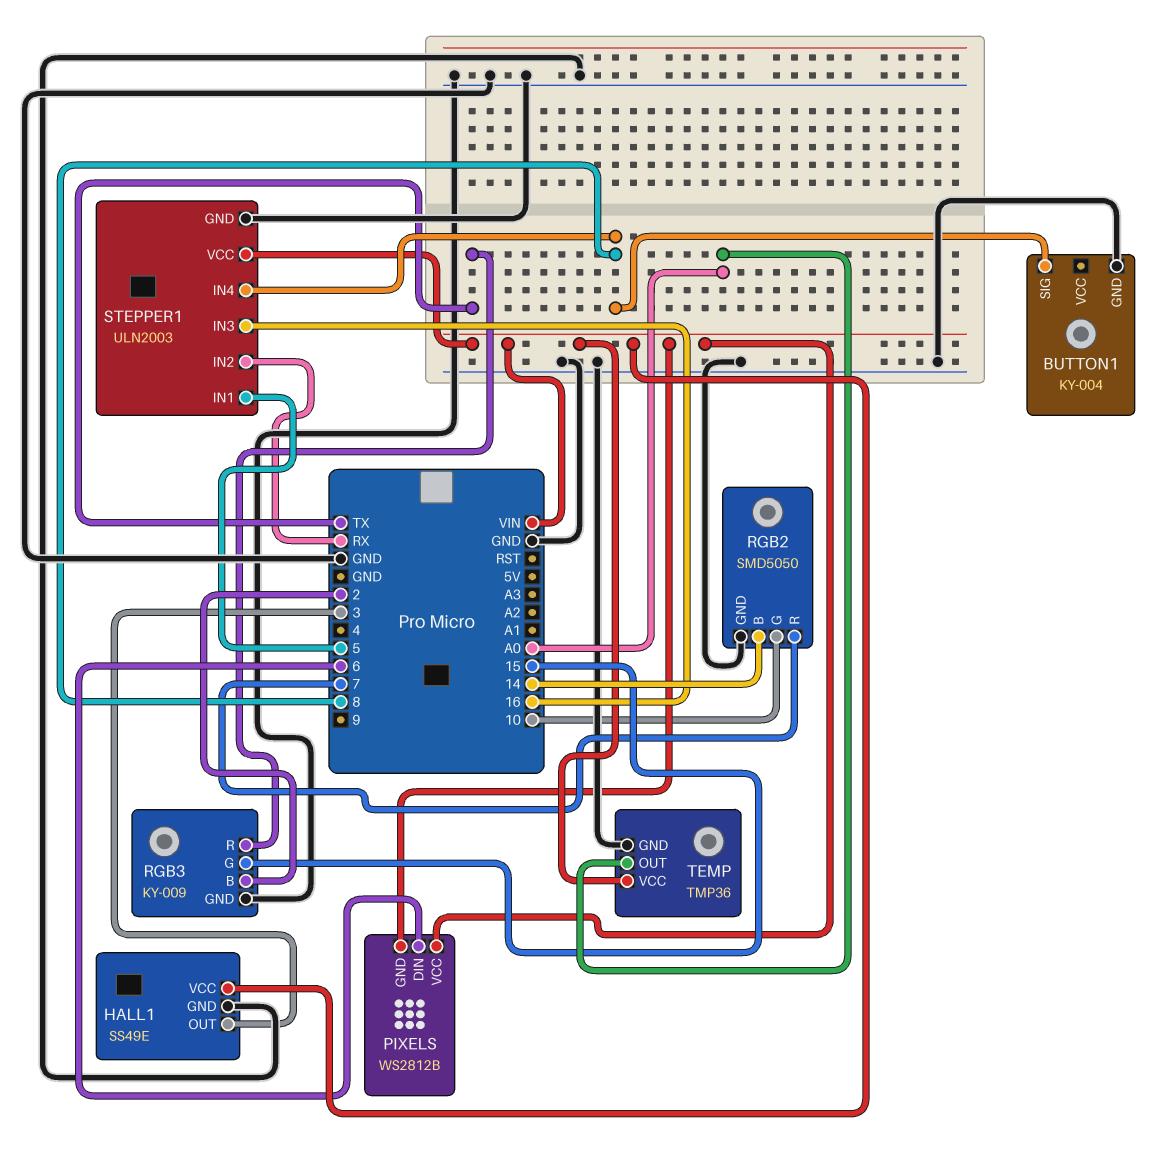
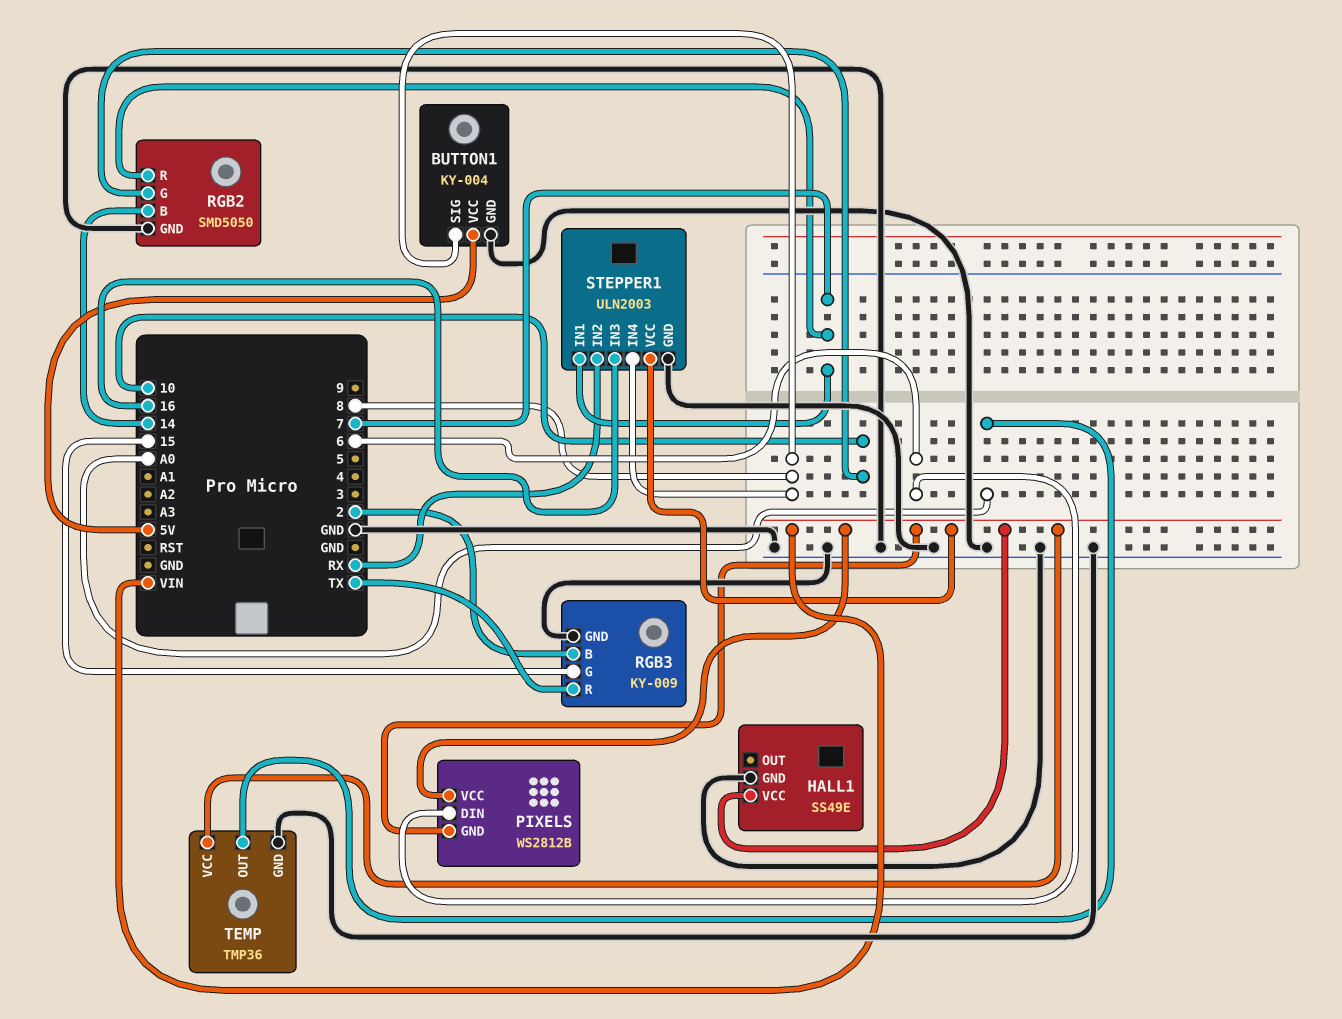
BUTTON1 pin VCC: none -> 5V
HALL1 pin OUT: 3 -> none
STEPPER1 pin IN1: 5 -> 7

